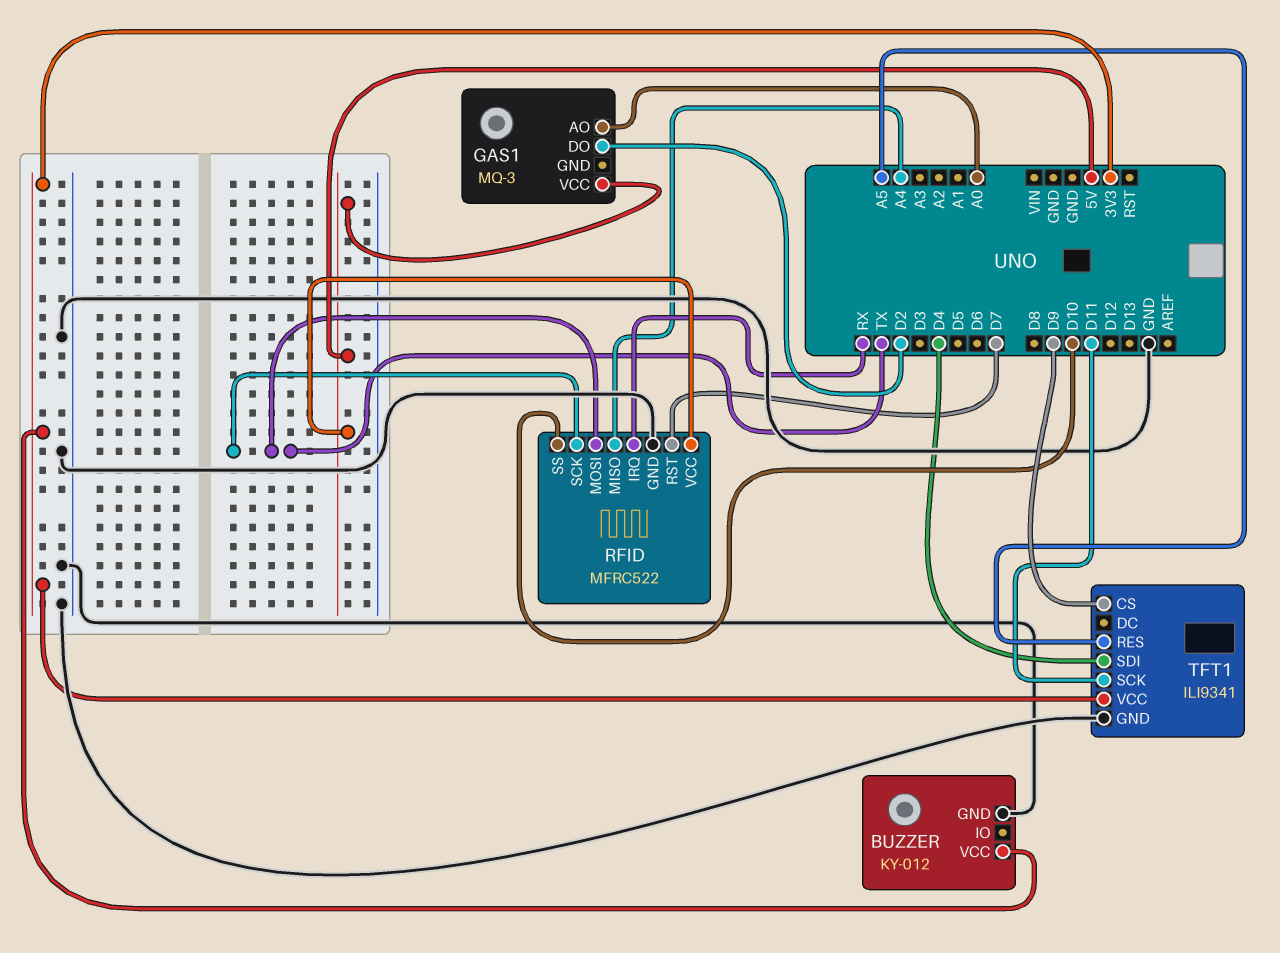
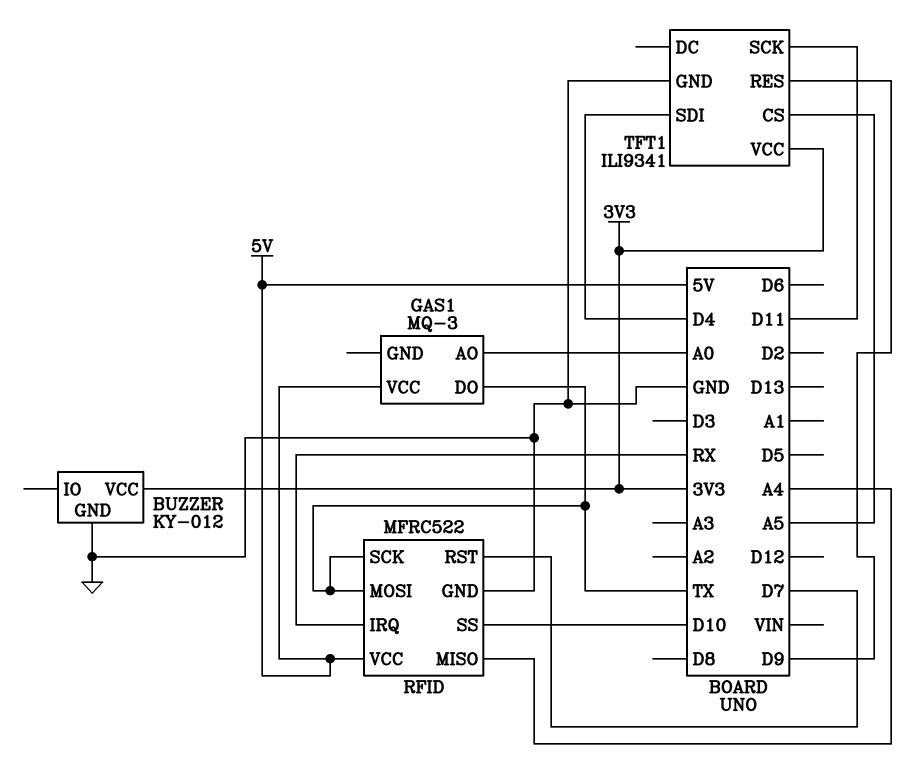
GAS1 pin DO: D2 -> TX
TFT1 pin CS: D9 -> A5
TFT1 pin RES: A5 -> D9

